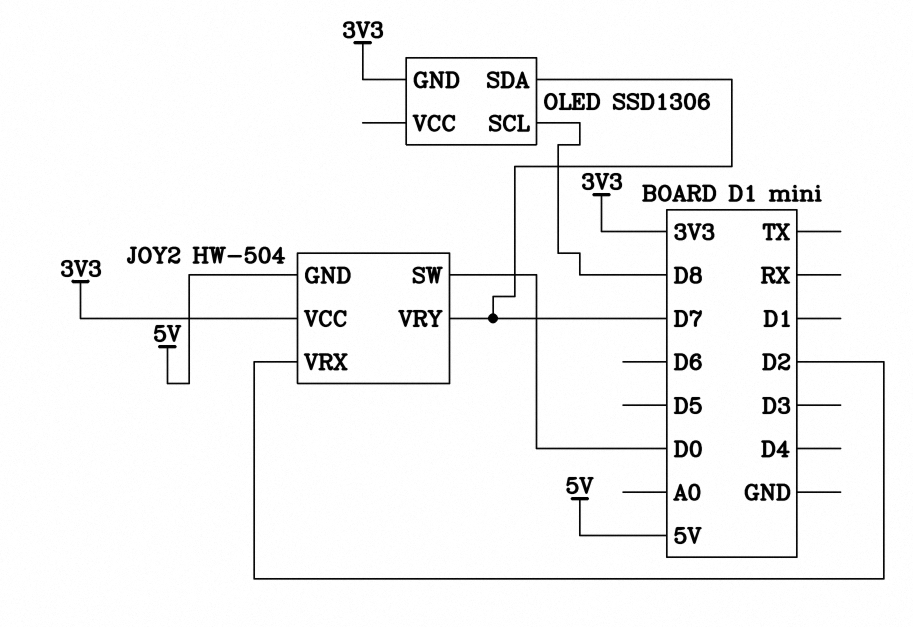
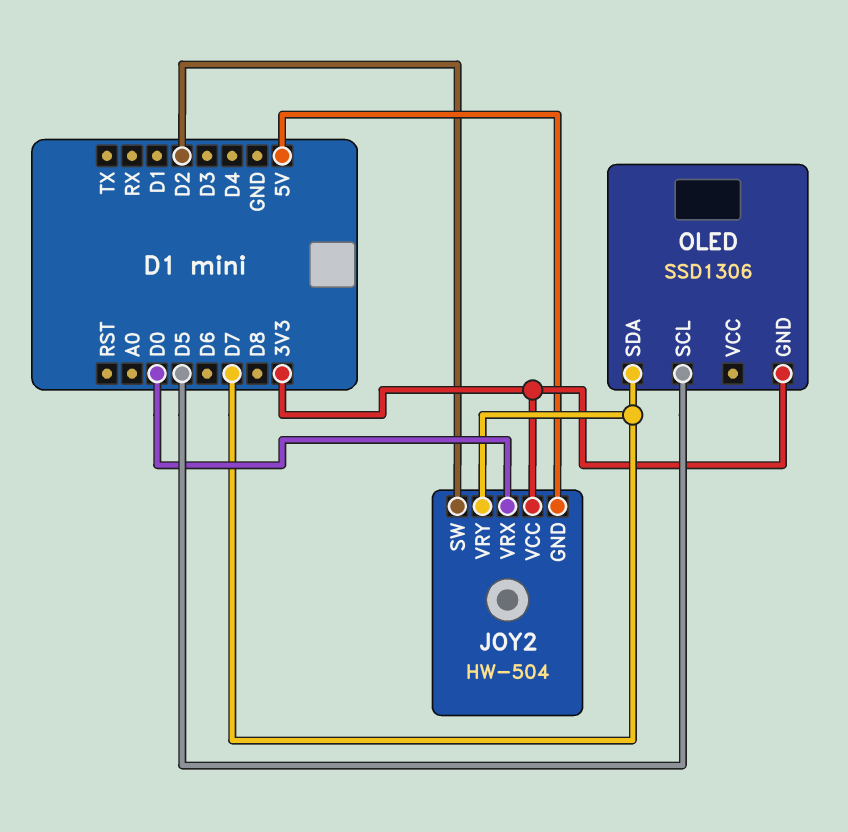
JOY2 pin SW: D0 -> D2
JOY2 pin VRX: D2 -> D0
OLED pin SCL: D8 -> D5

